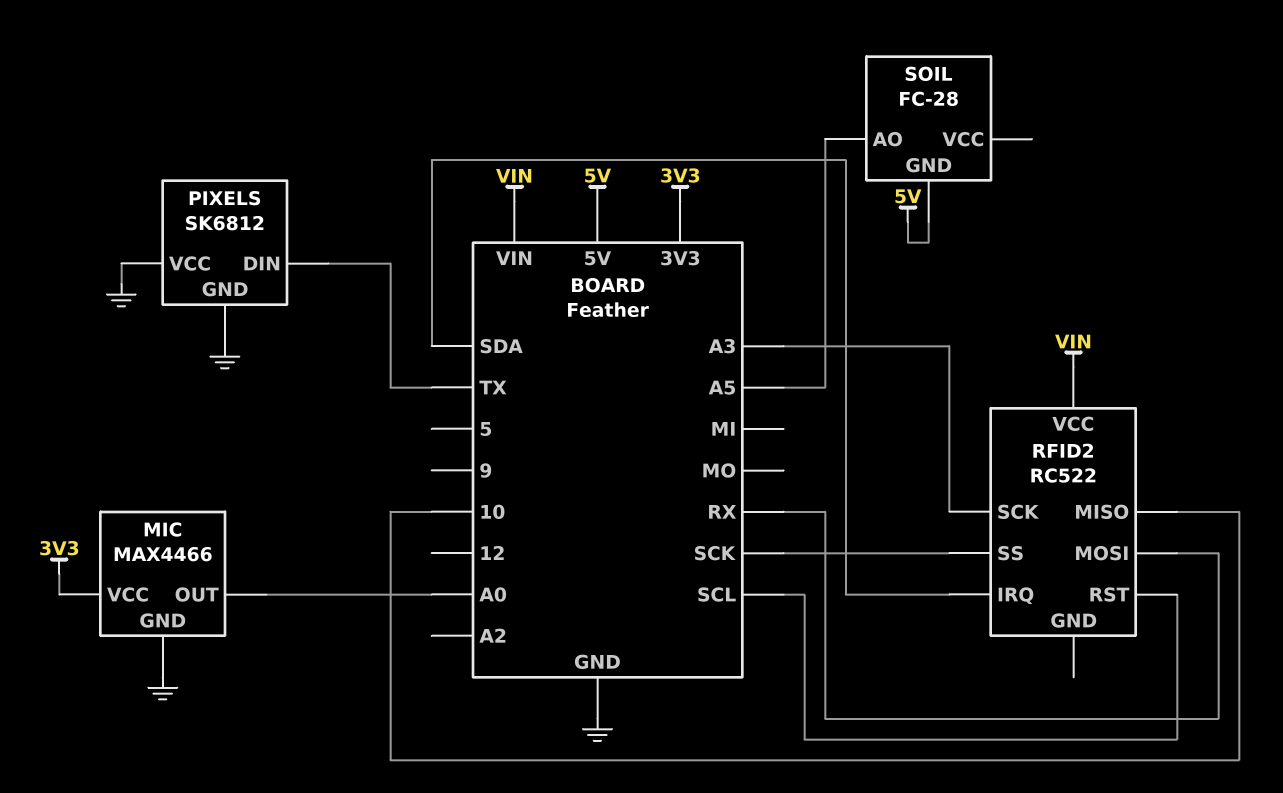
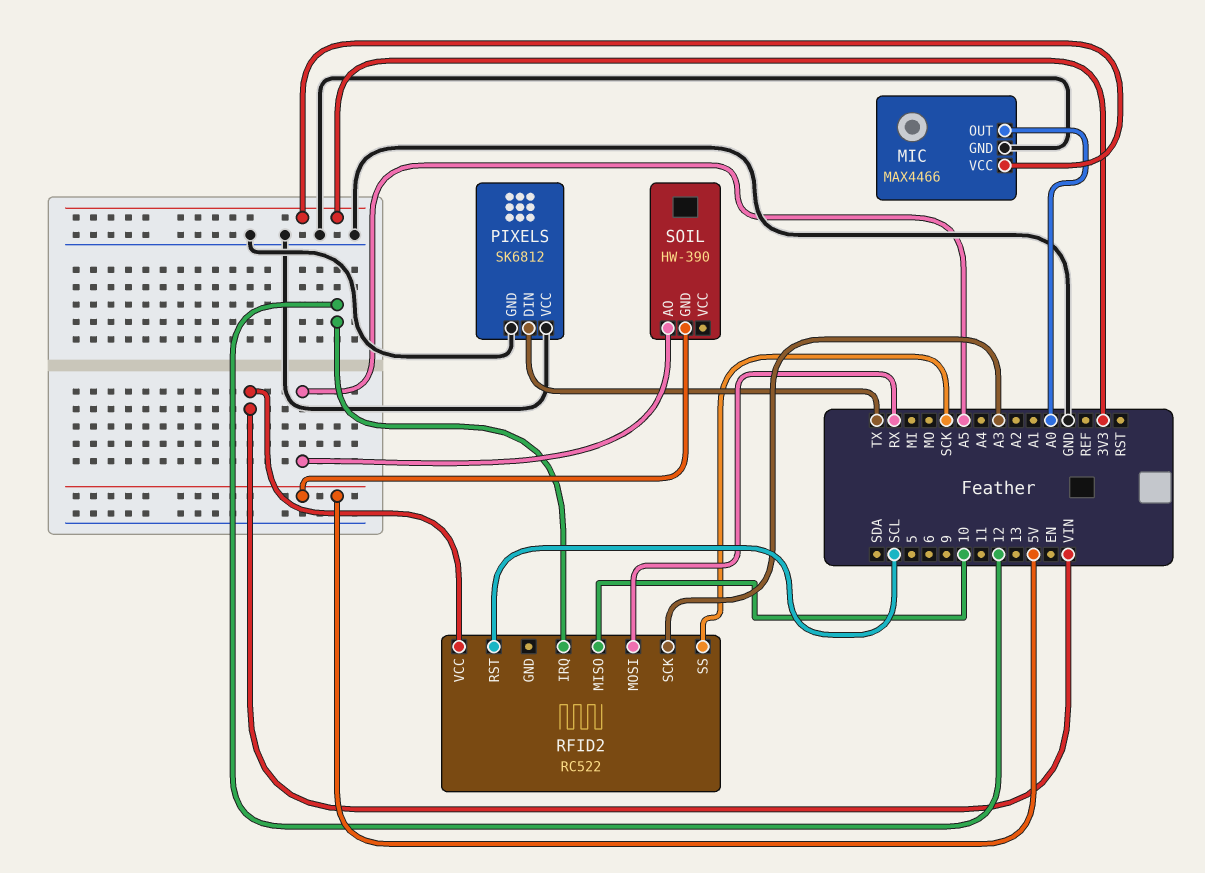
RFID2 pin IRQ: SDA -> 12
SOIL: FC-28 -> HW-390

